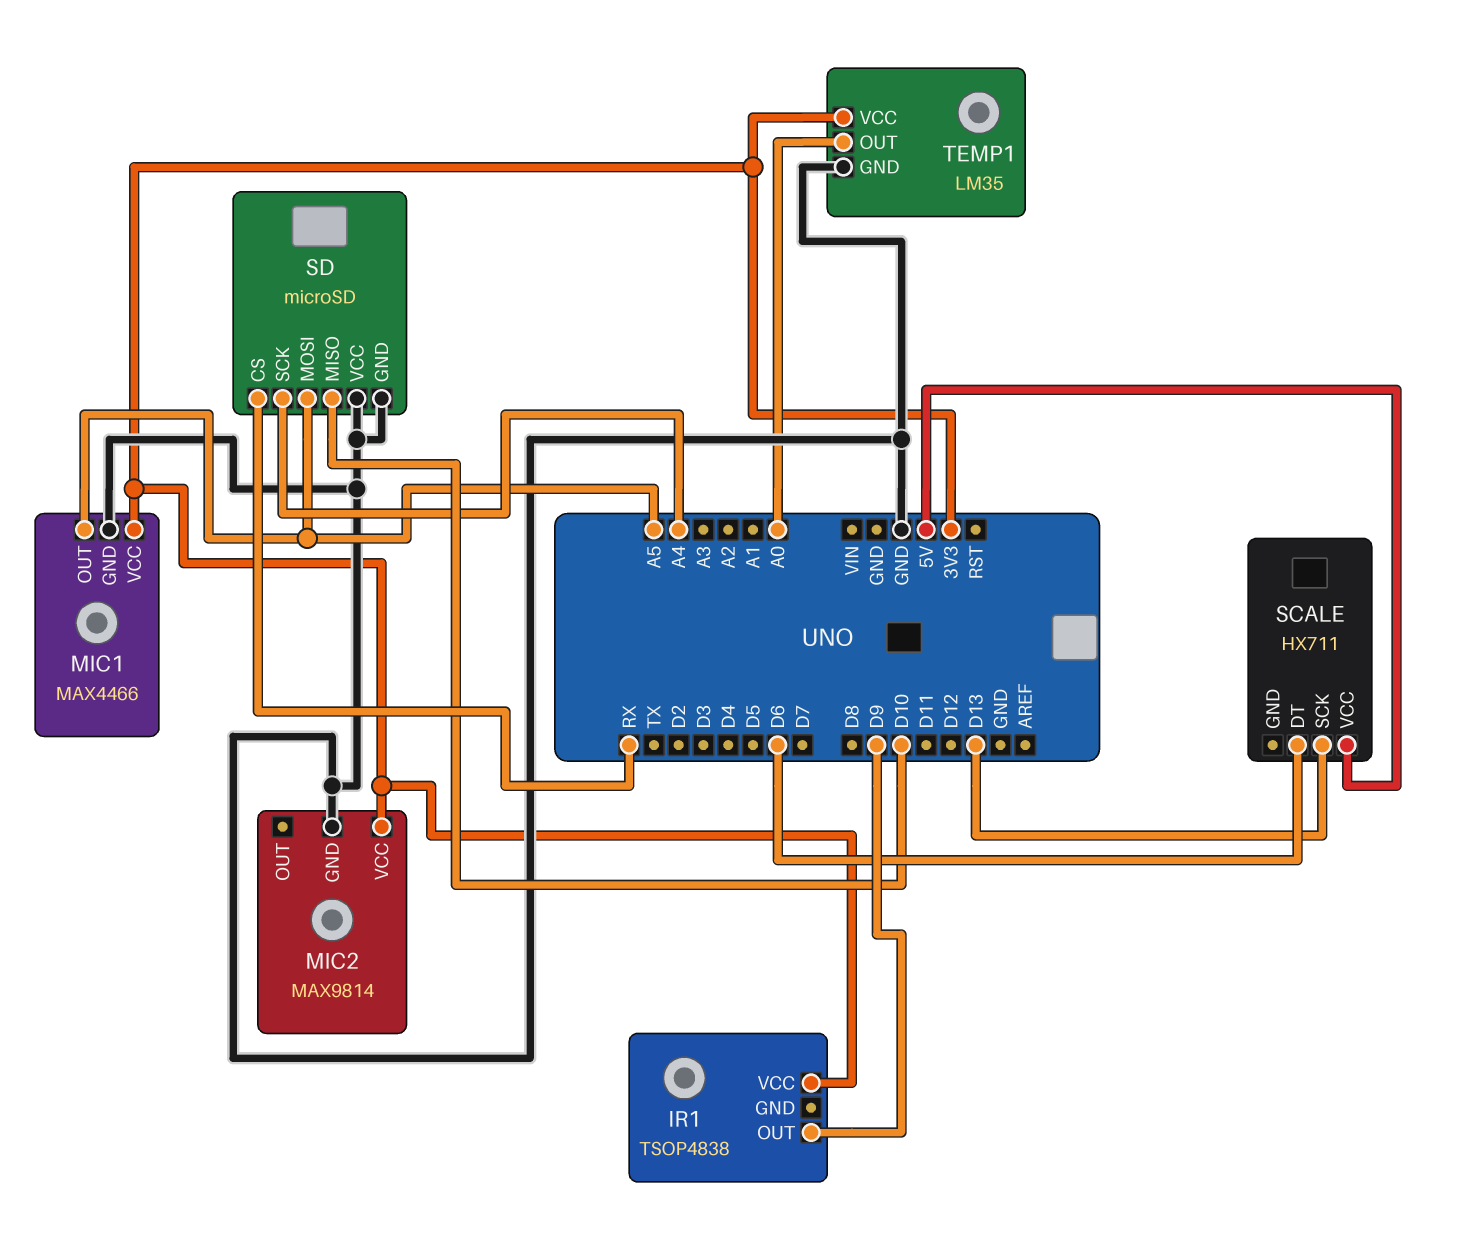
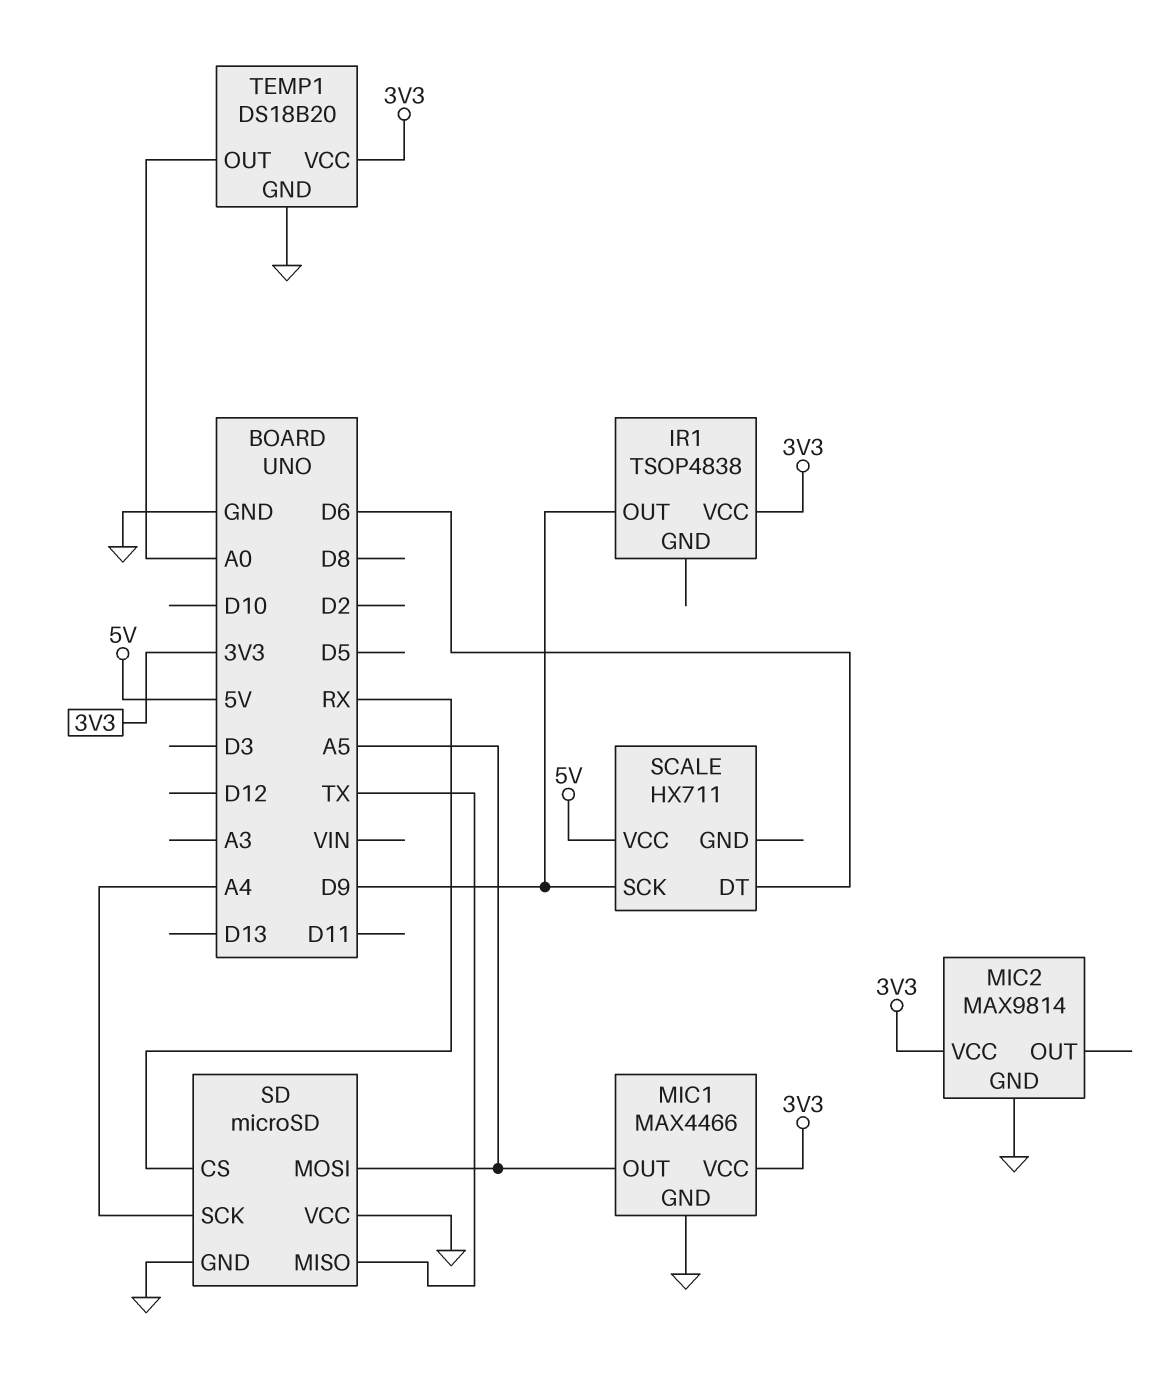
SCALE pin SCK: D13 -> D9
SD pin MISO: D10 -> TX
TEMP1: LM35 -> DS18B20

